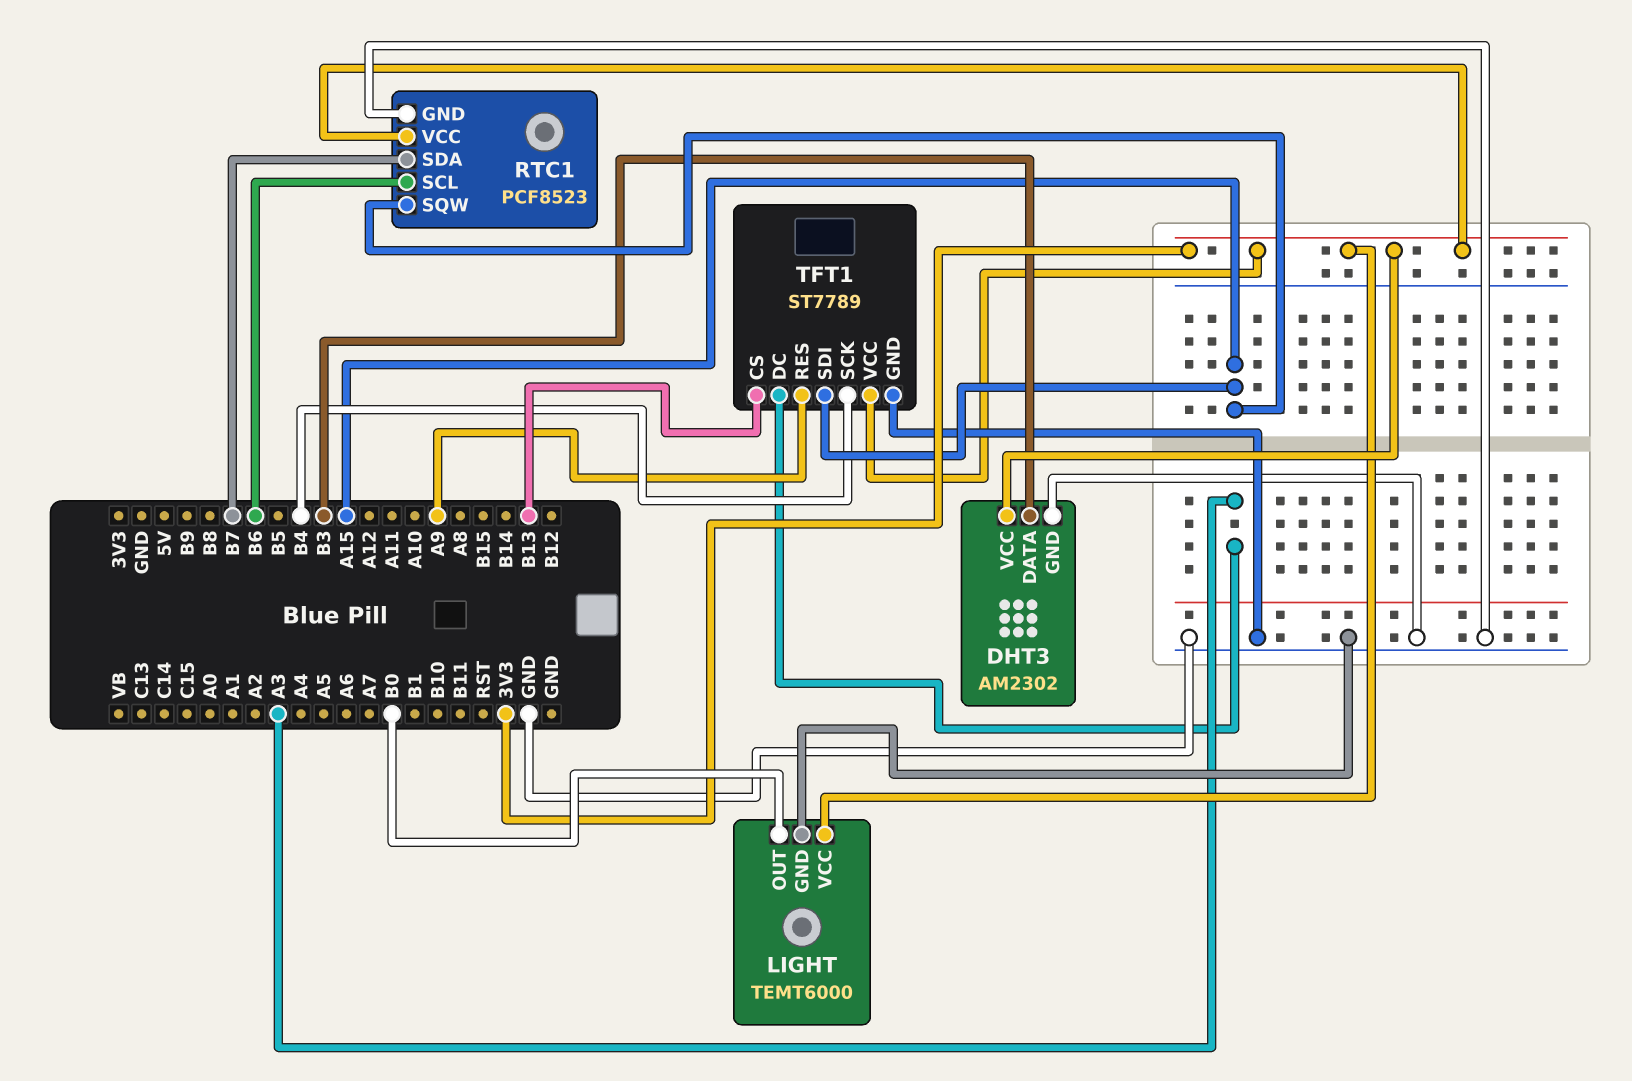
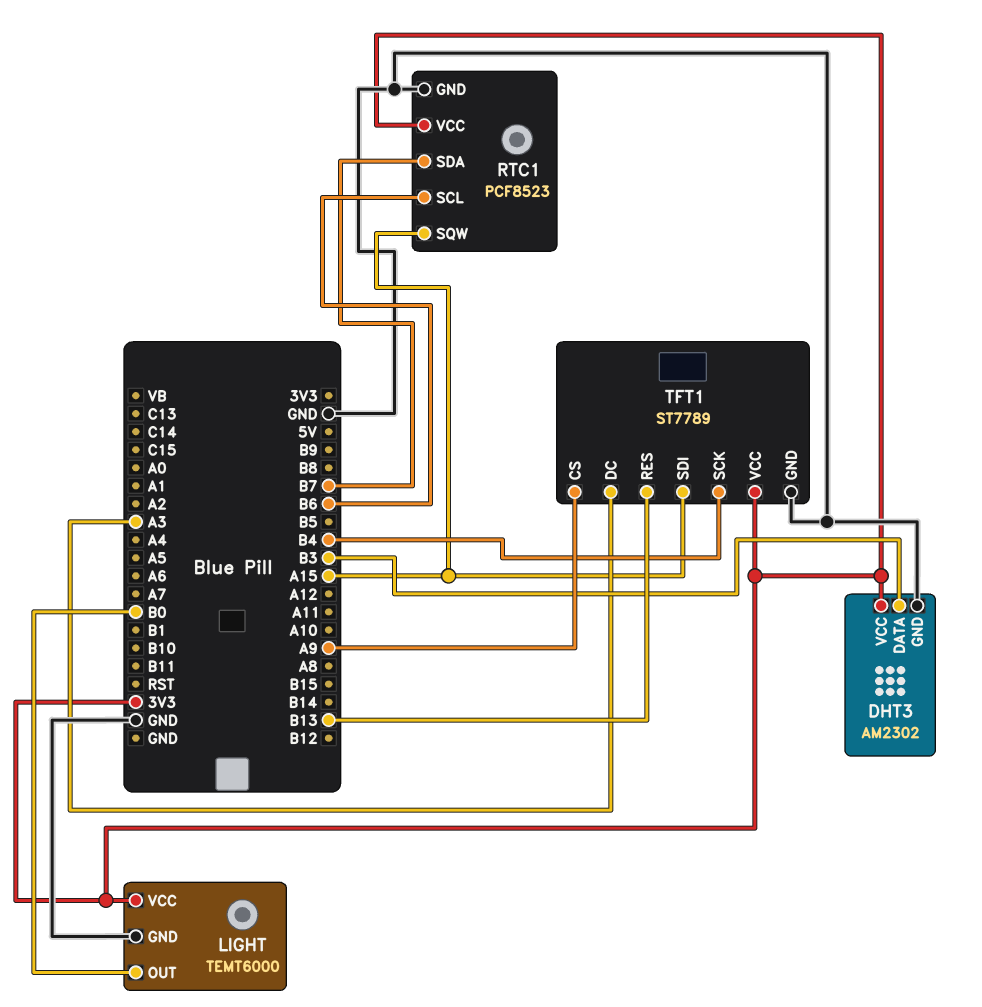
TFT1 pin CS: B13 -> A9
TFT1 pin RES: A9 -> B13

